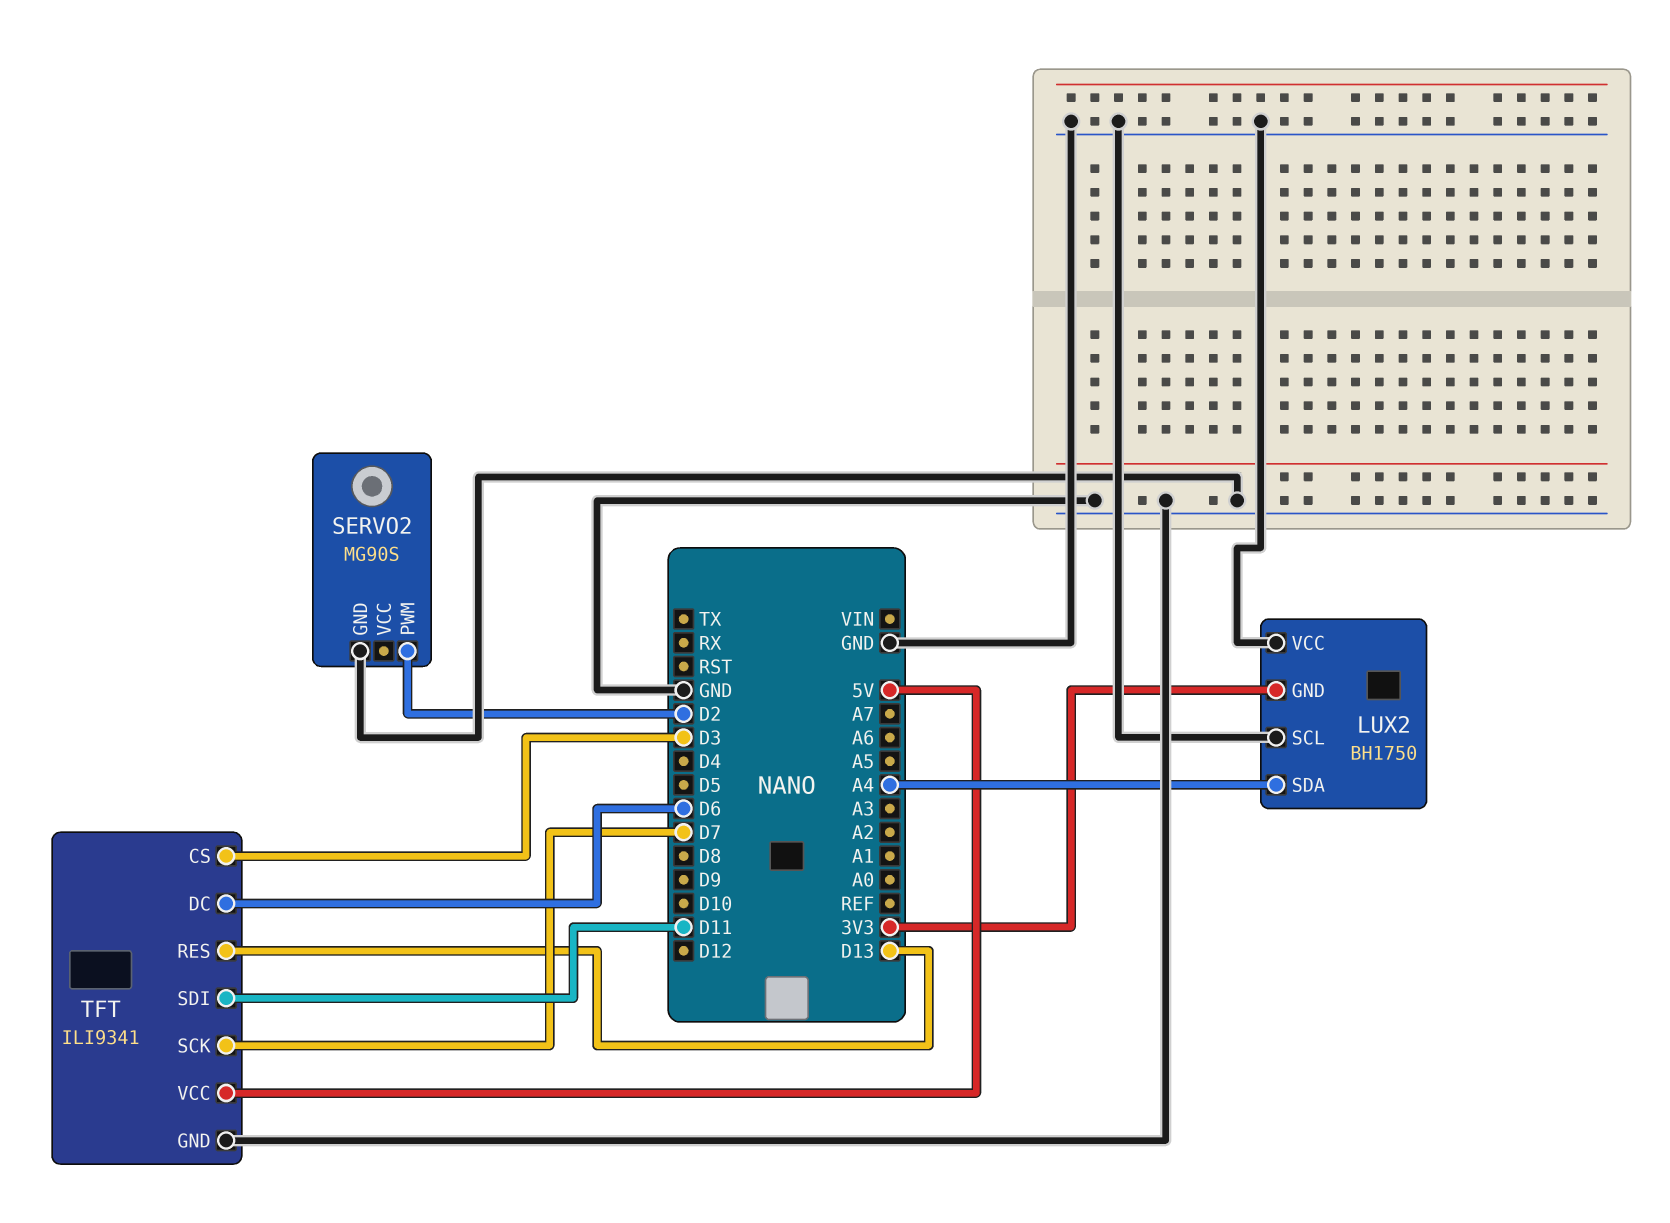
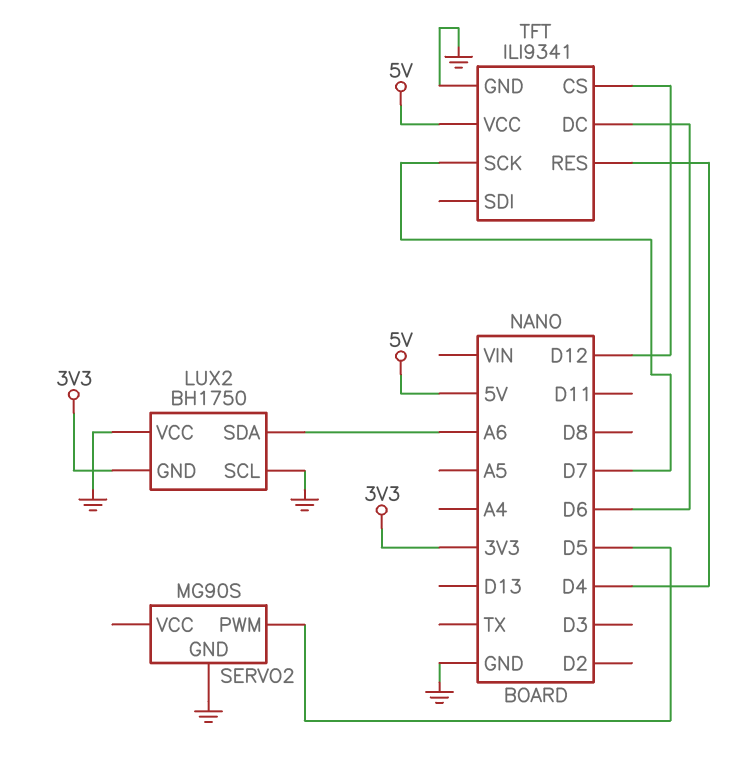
LUX2 pin SDA: A4 -> A6
SERVO2 pin PWM: D2 -> D5
TFT pin CS: D3 -> D12
TFT pin RES: D13 -> D4
TFT pin SDI: D11 -> none

